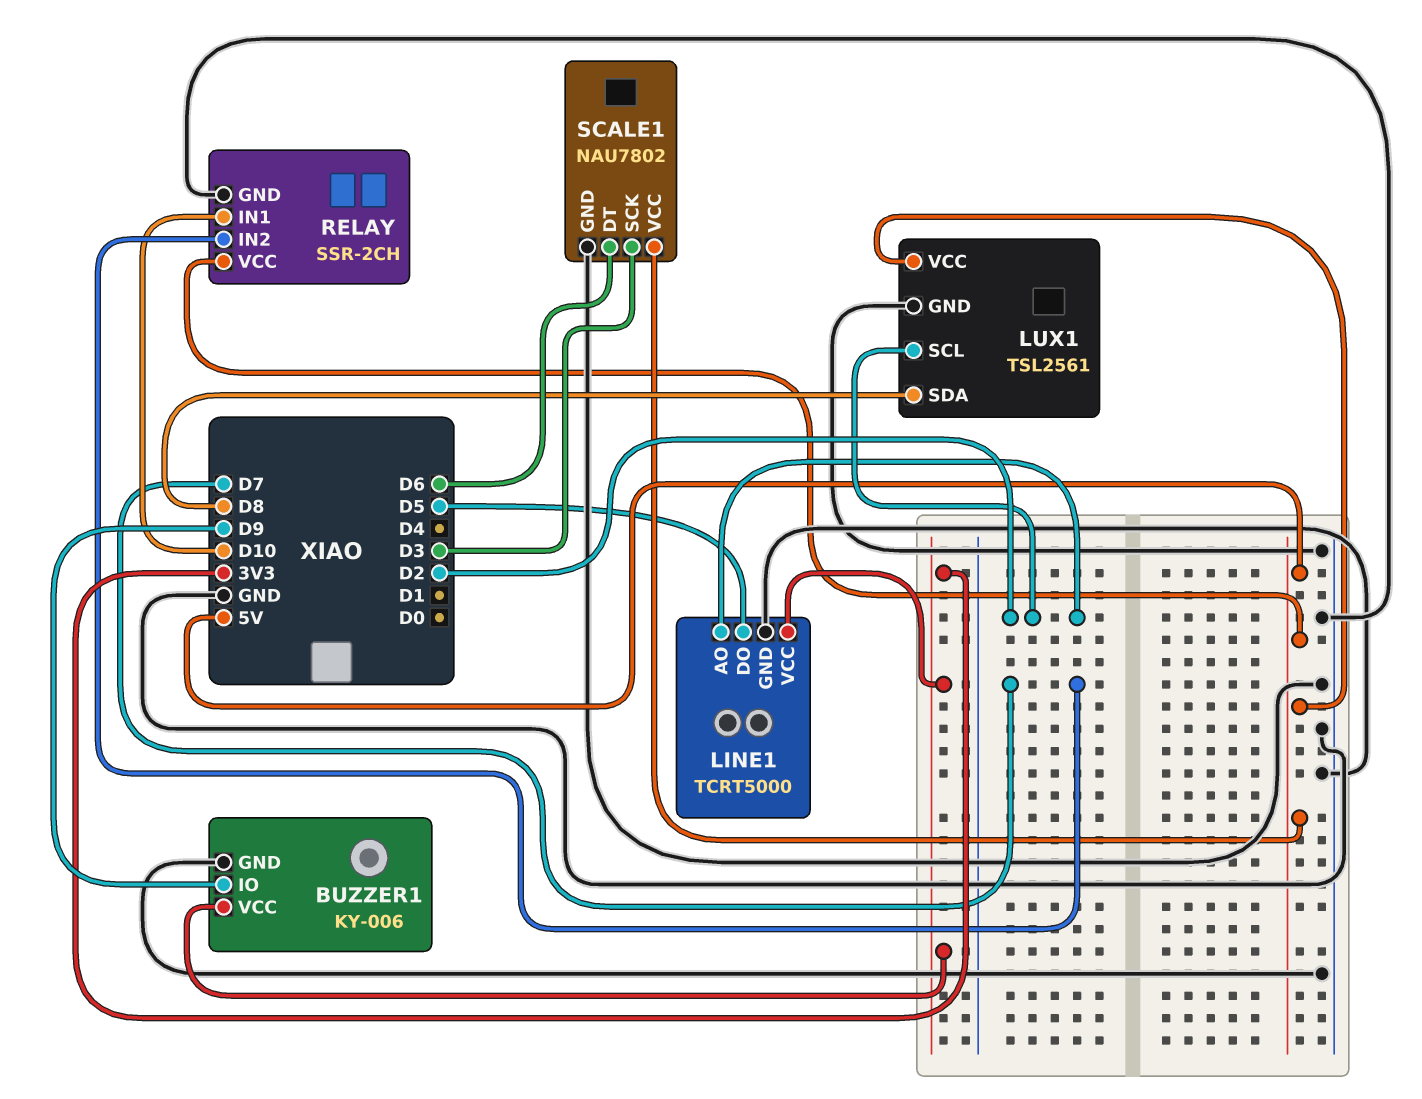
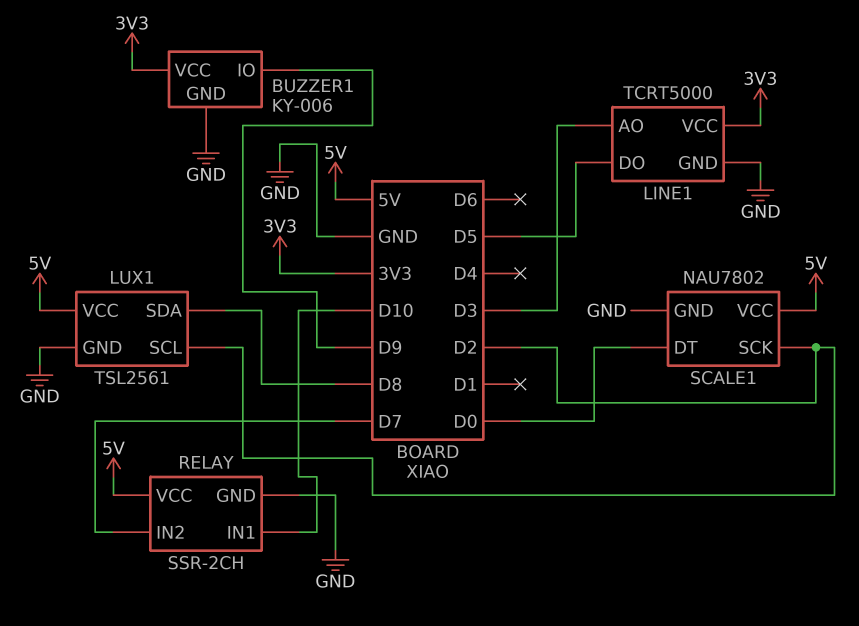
LINE1 pin AO: D2 -> D3
SCALE1 pin DT: D6 -> D0
SCALE1 pin SCK: D3 -> D2

